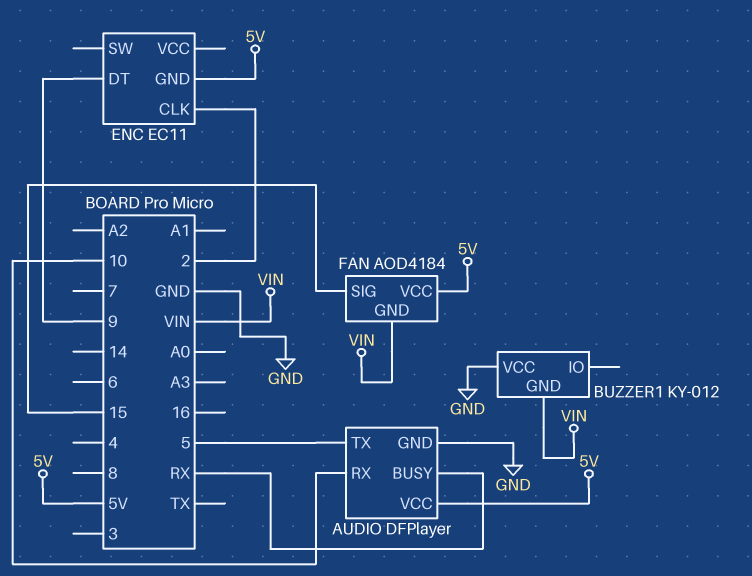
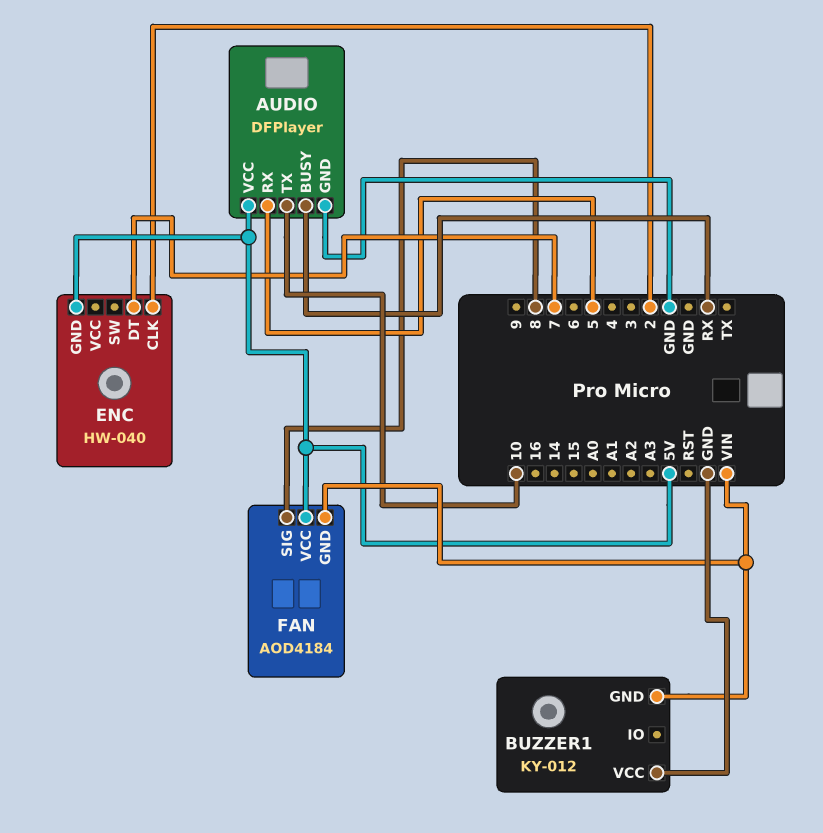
AUDIO pin RX: 10 -> 5
AUDIO pin TX: 5 -> 10
ENC: EC11 -> HW-040
ENC pin DT: 9 -> 7
FAN pin SIG: 15 -> 8

